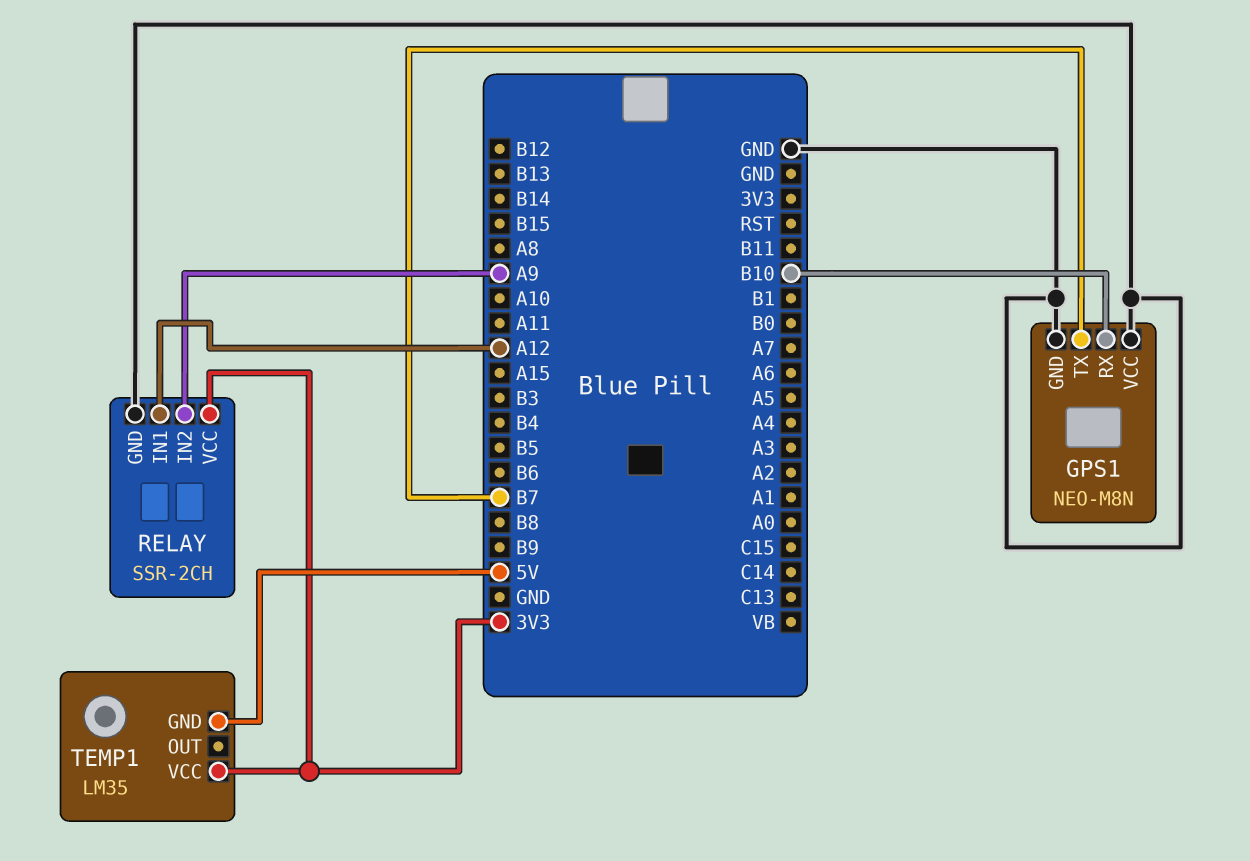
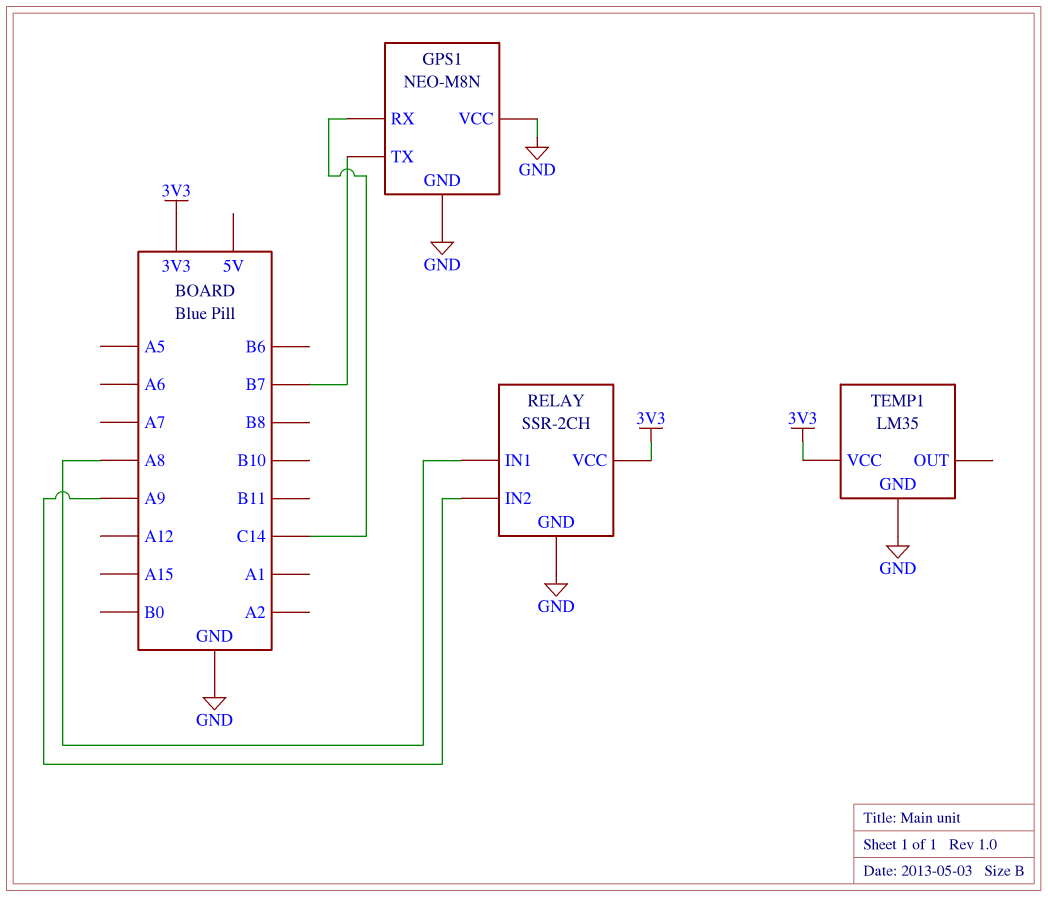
GPS1 pin RX: B10 -> C14
RELAY pin IN1: A12 -> A8
TEMP1 pin GND: 5V -> GND

